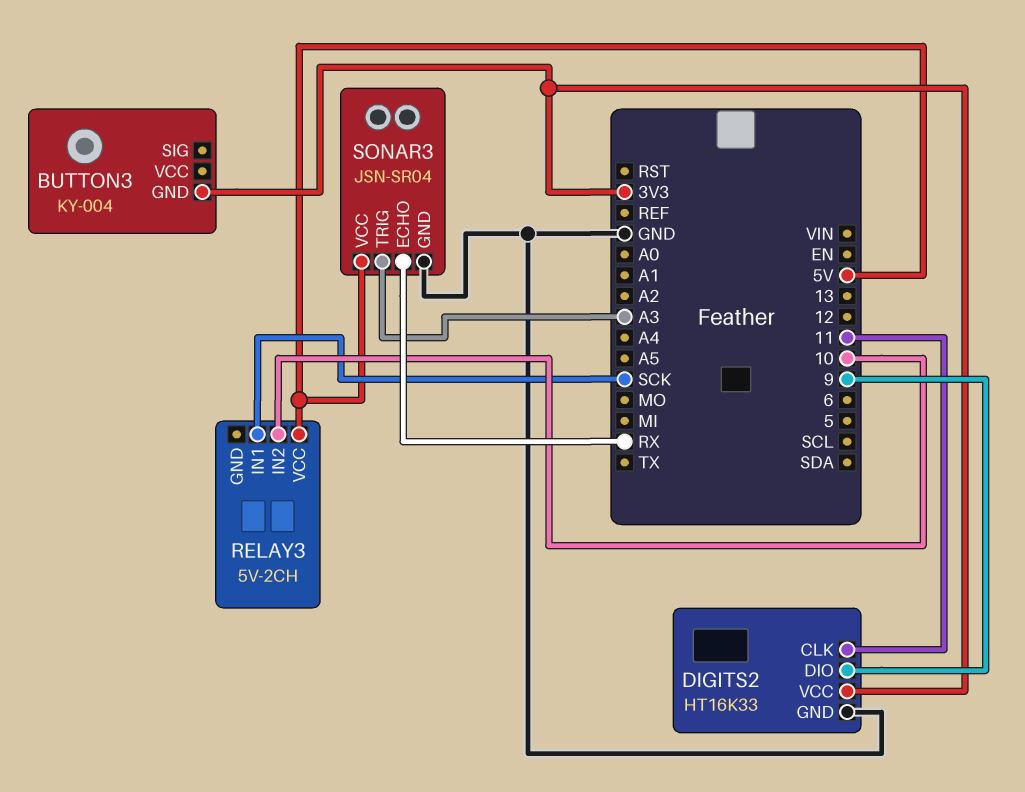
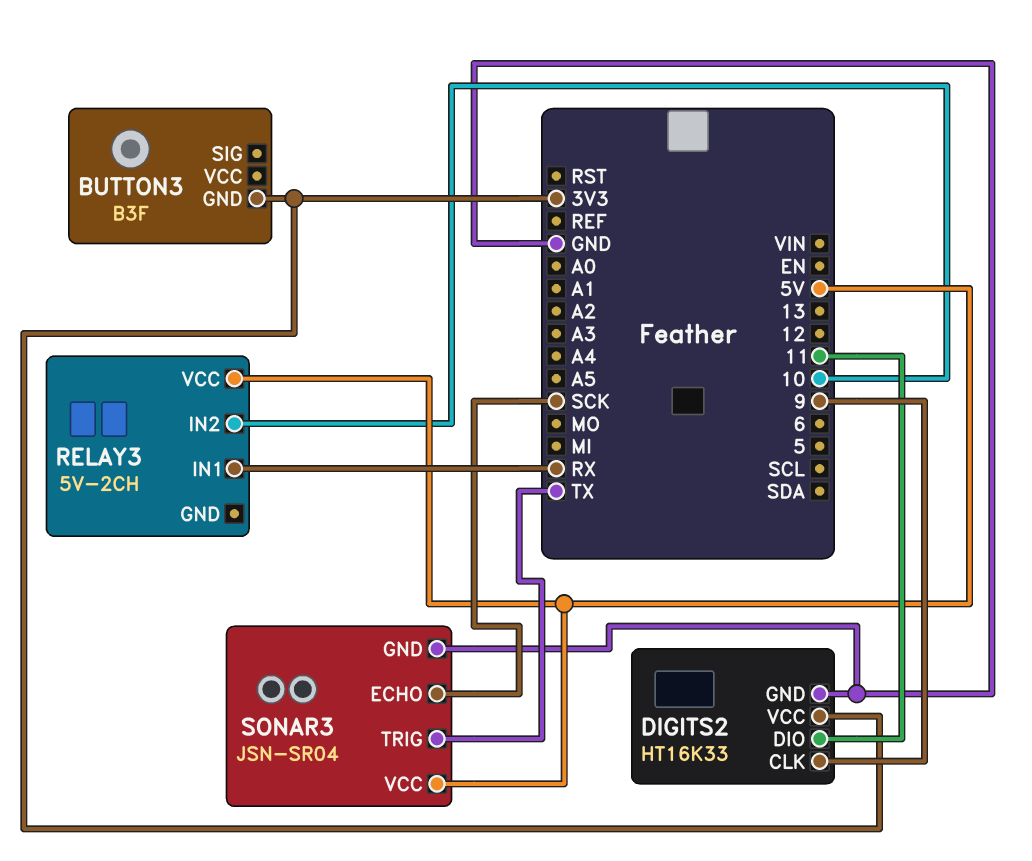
BUTTON3: KY-004 -> B3F
DIGITS2 pin CLK: 11 -> 9
DIGITS2 pin DIO: 9 -> 11
RELAY3 pin IN1: SCK -> RX
SONAR3 pin ECHO: RX -> SCK
SONAR3 pin TRIG: A3 -> TX

